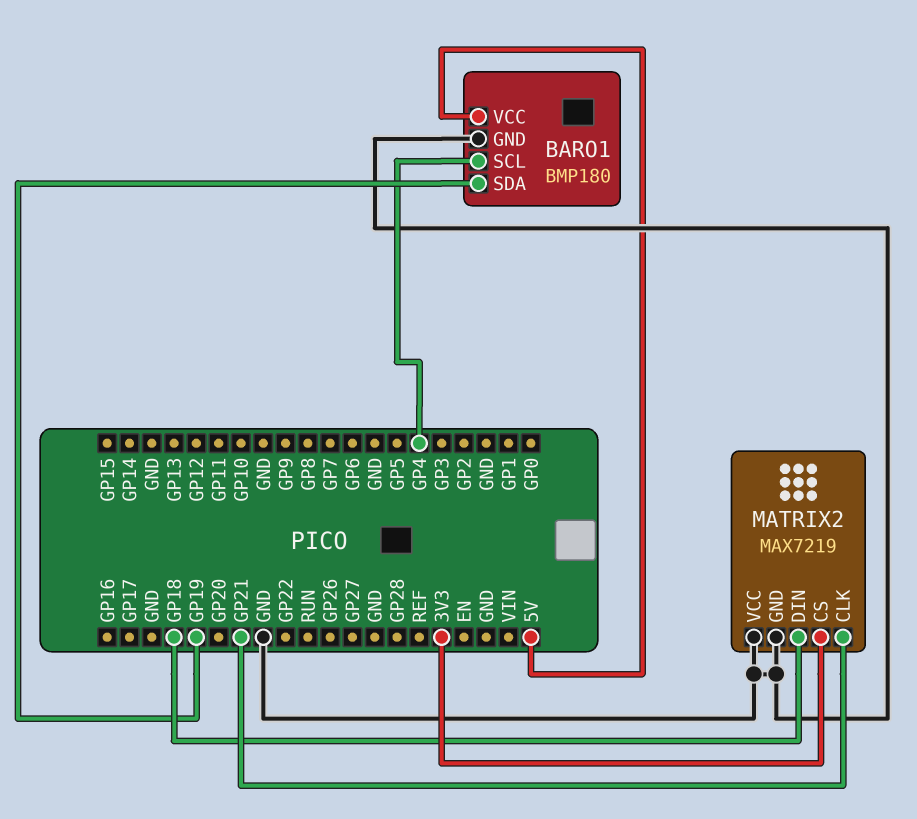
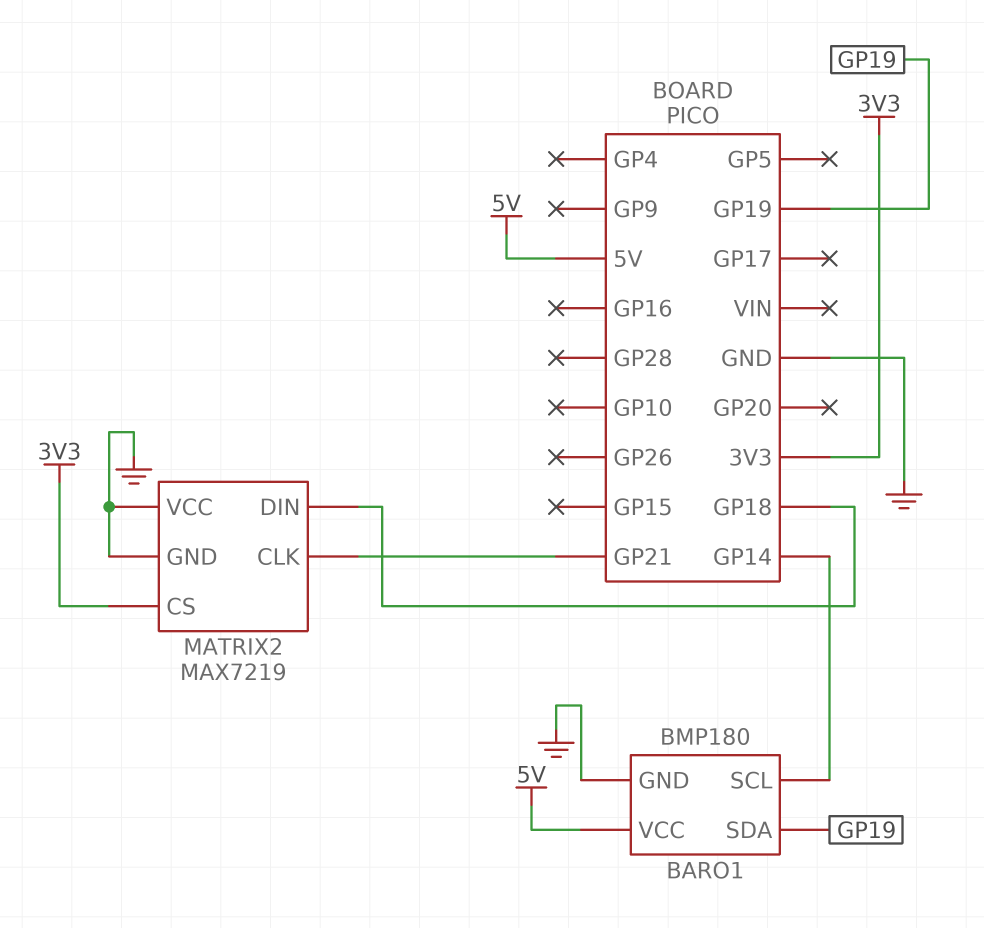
BARO1 pin SCL: GP4 -> GP14

